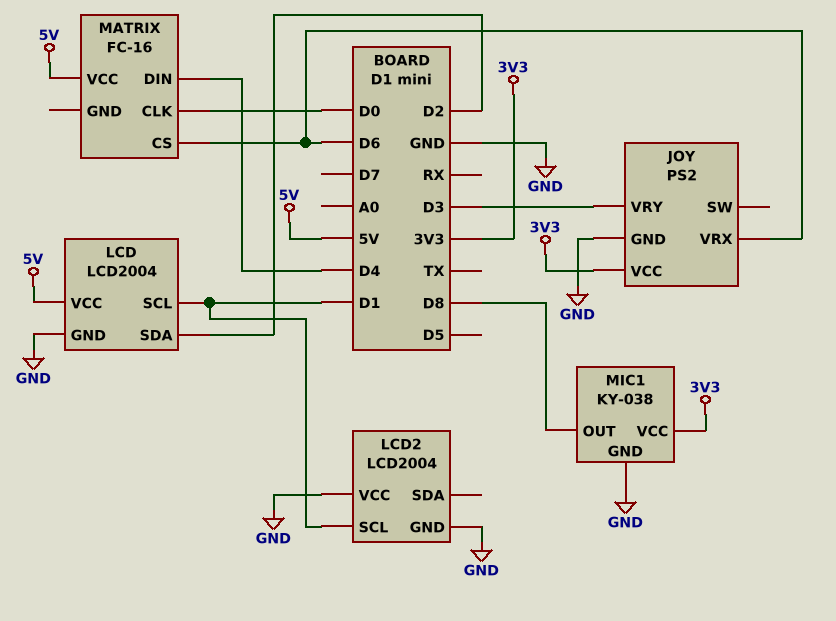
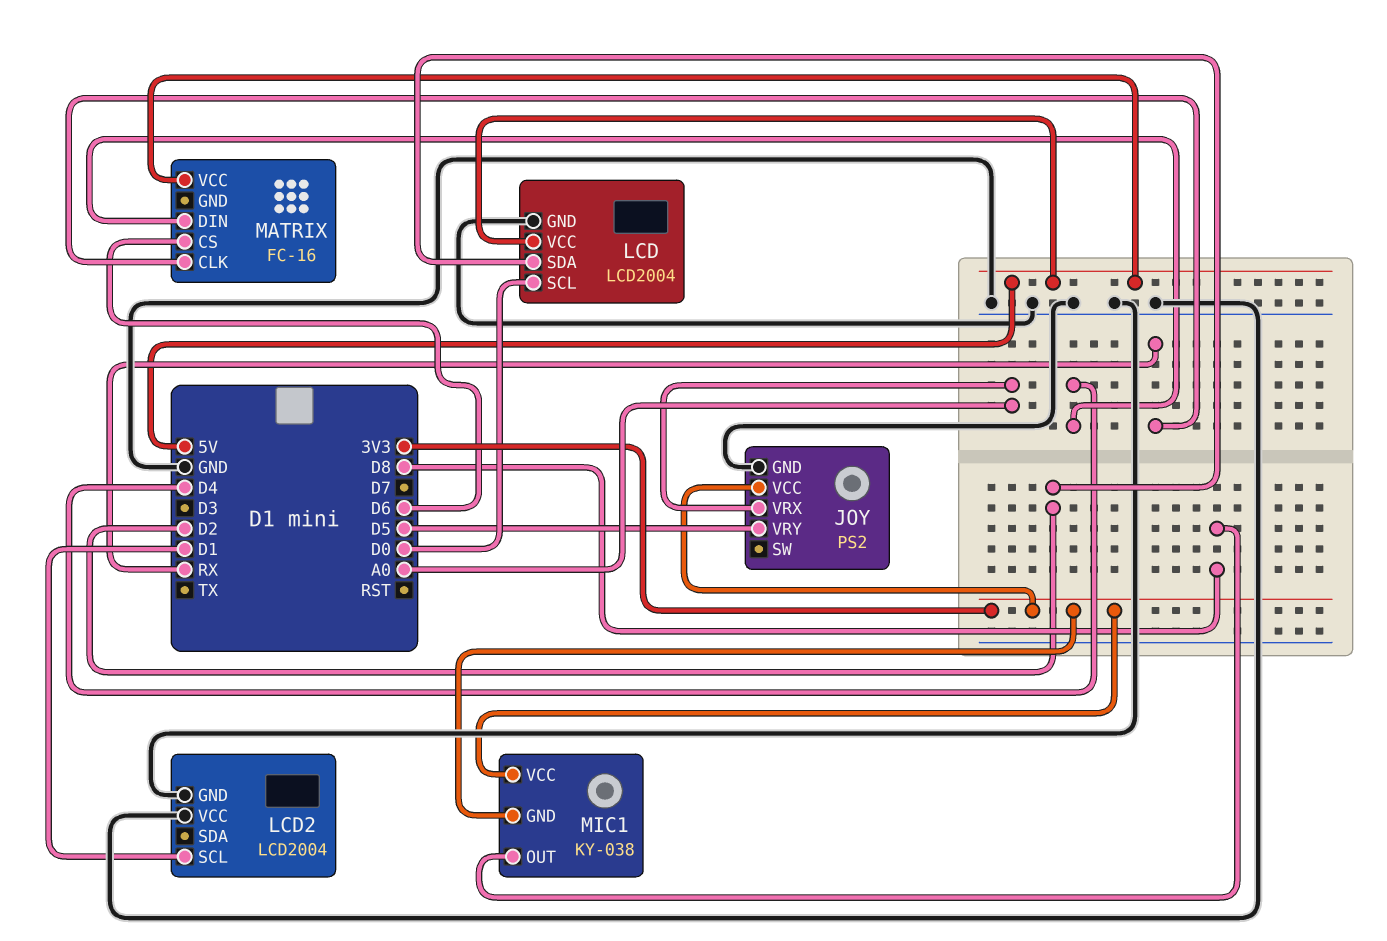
JOY pin VRX: D6 -> A0
JOY pin VRY: D3 -> D5
LCD pin SCL: D1 -> D0
MATRIX pin CLK: D0 -> RX
MIC1 pin GND: GND -> 3V3

